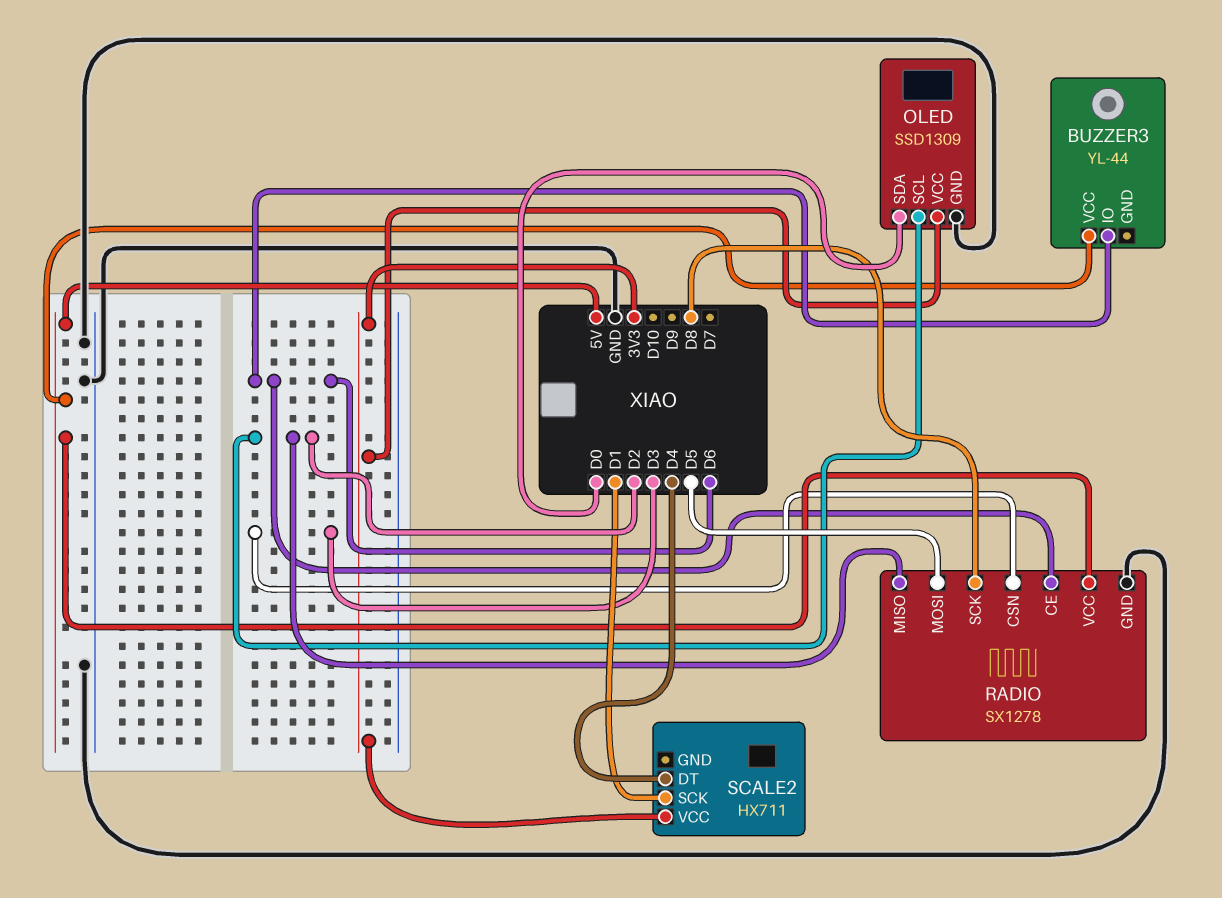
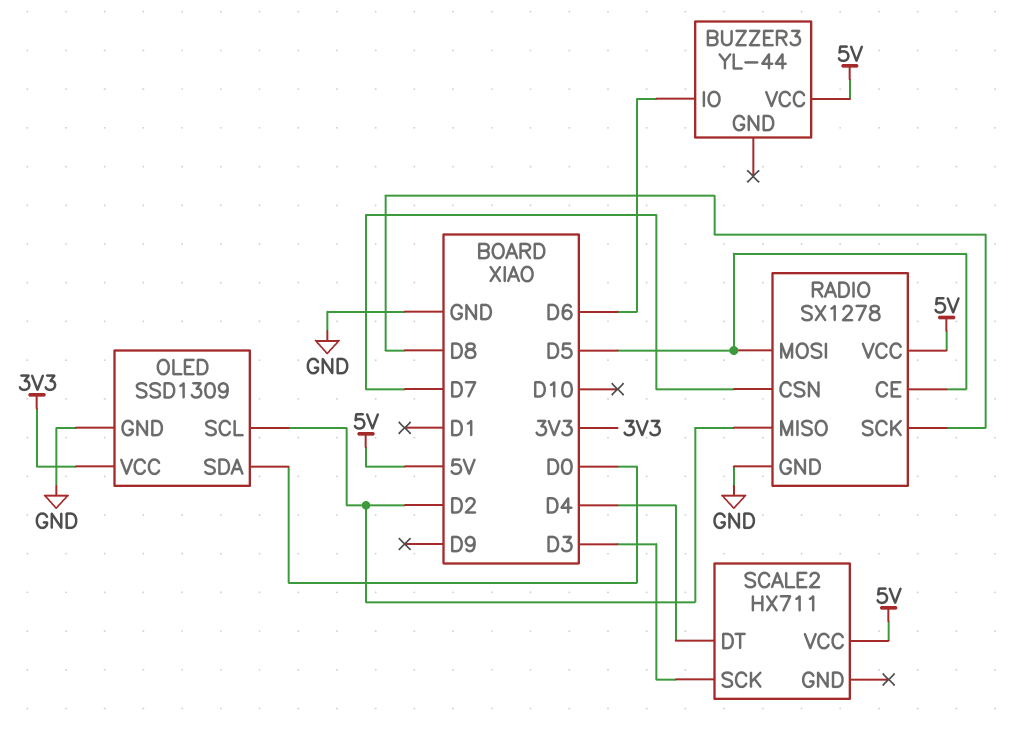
RADIO pin CE: D6 -> D5
RADIO pin CSN: D3 -> D7
SCALE2 pin SCK: D1 -> D3
SCALE2 pin VCC: 3V3 -> 5V

